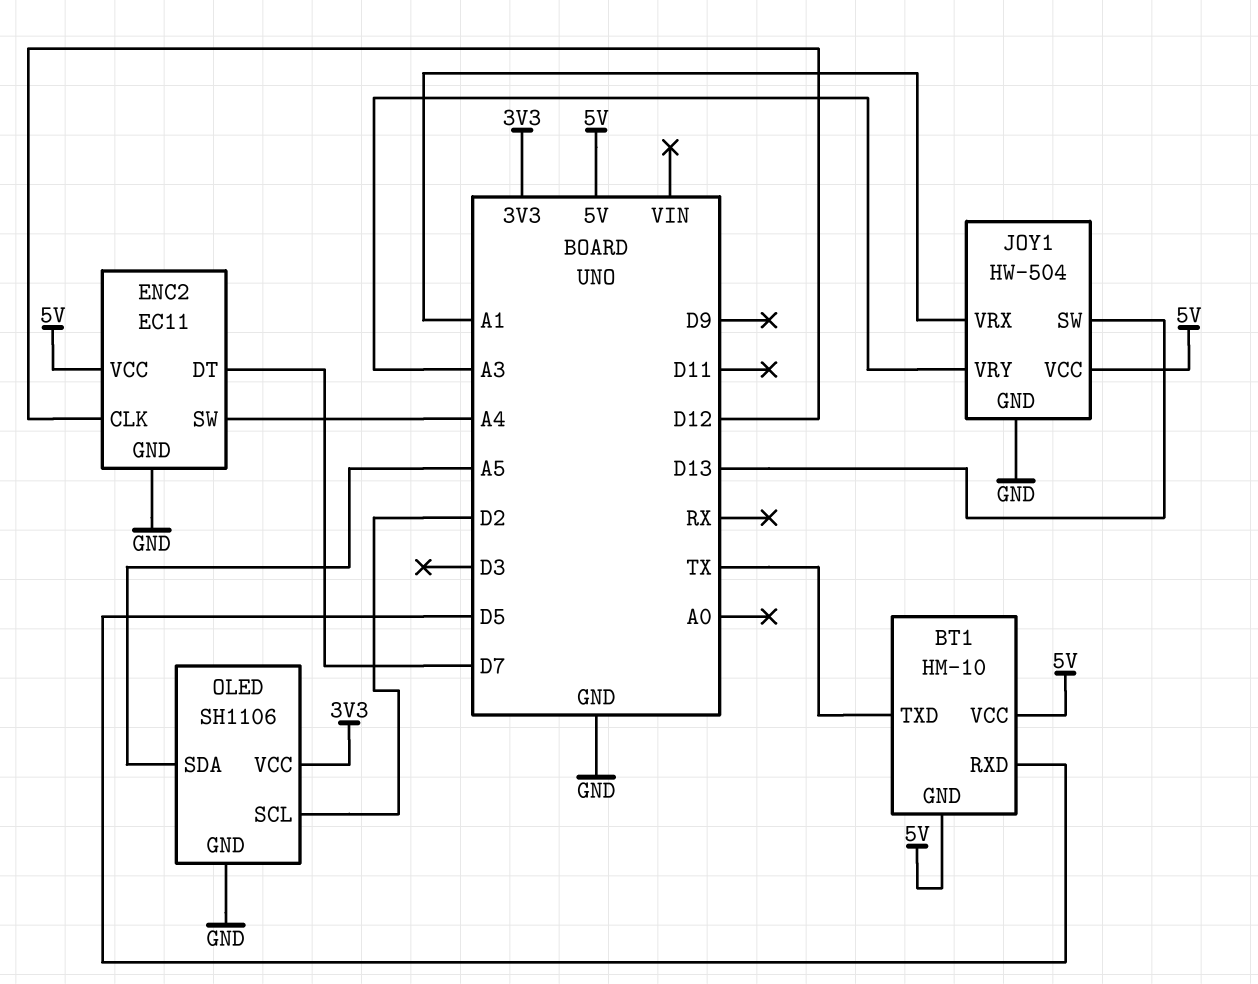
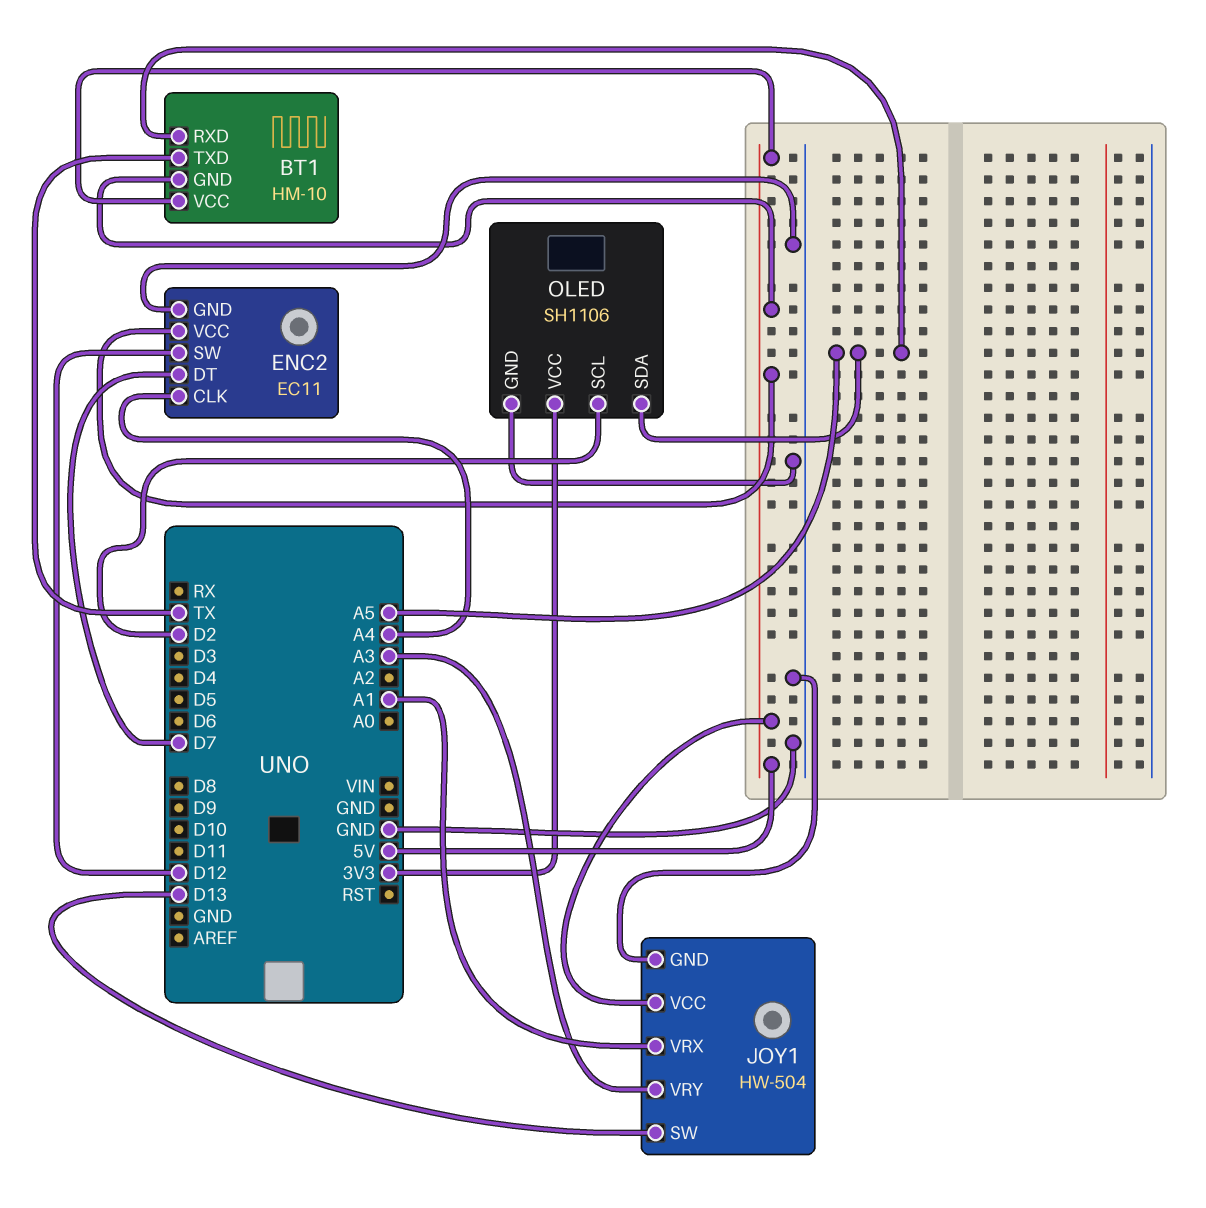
BT1 pin RXD: D5 -> A5
ENC2 pin CLK: D12 -> A4
ENC2 pin SW: A4 -> D12

